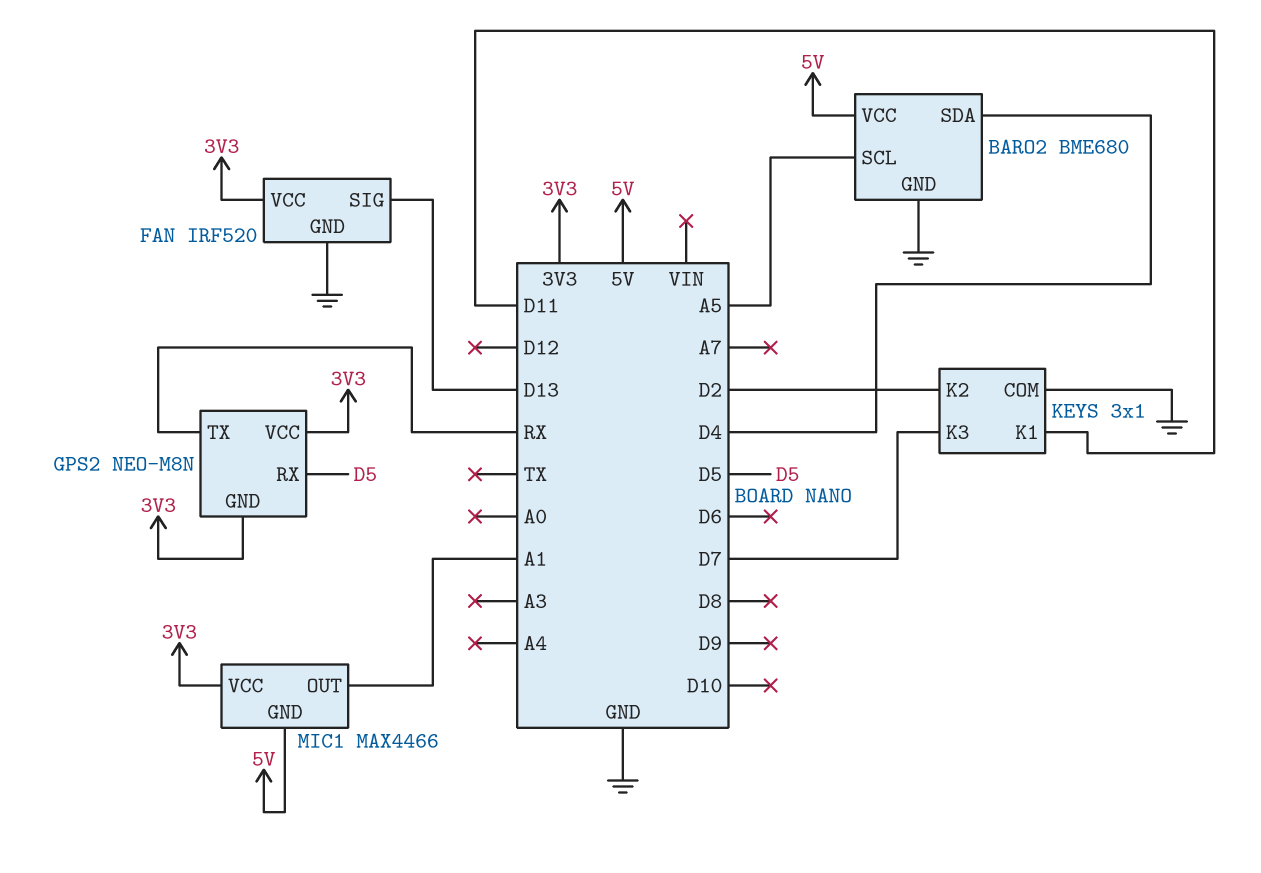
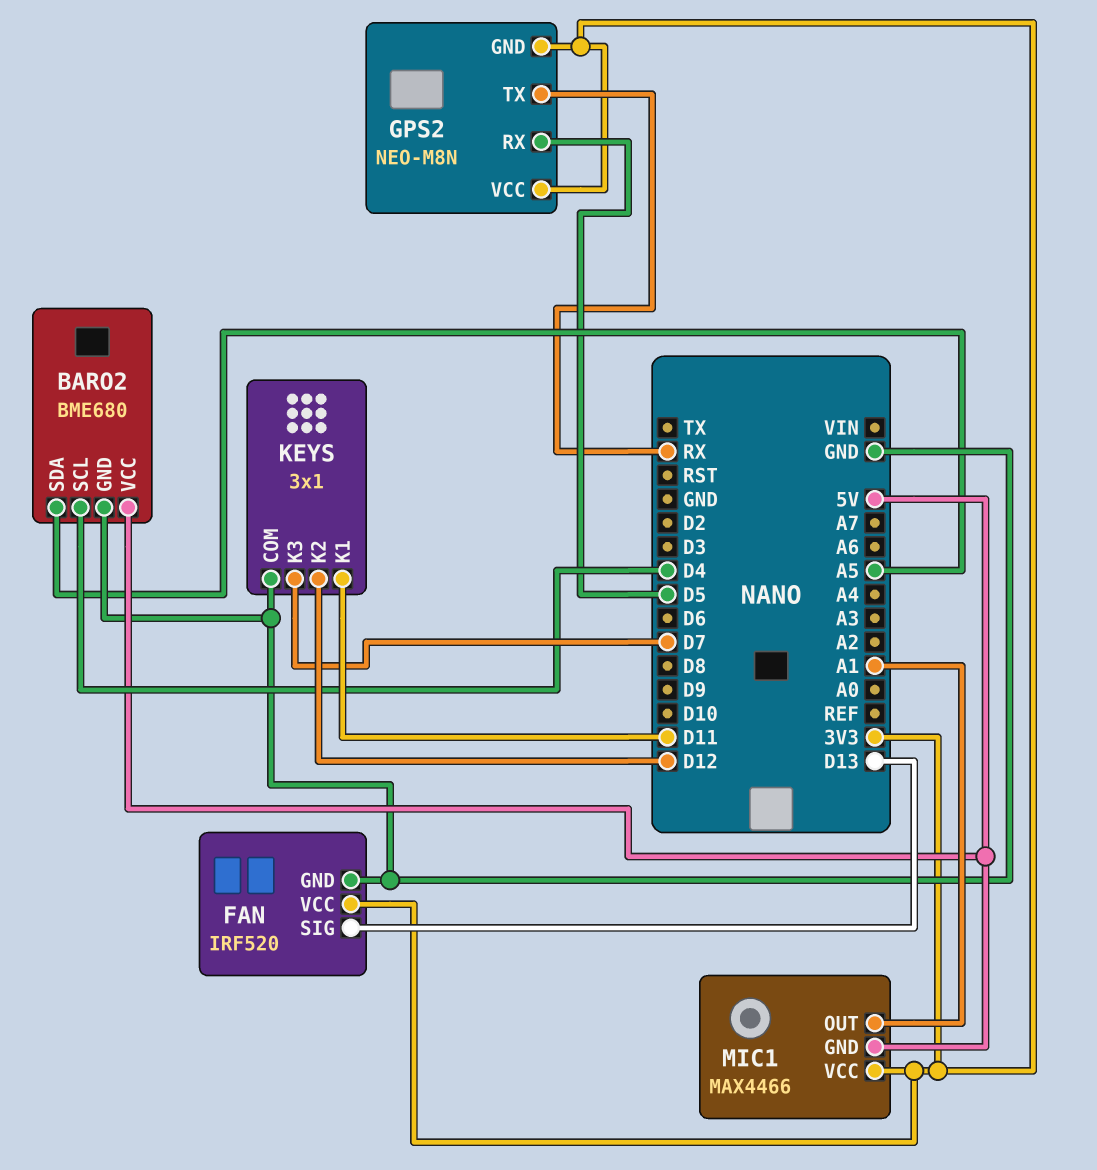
BARO2 pin SCL: A5 -> D4
BARO2 pin SDA: D4 -> A5
KEYS pin K2: D2 -> D12

